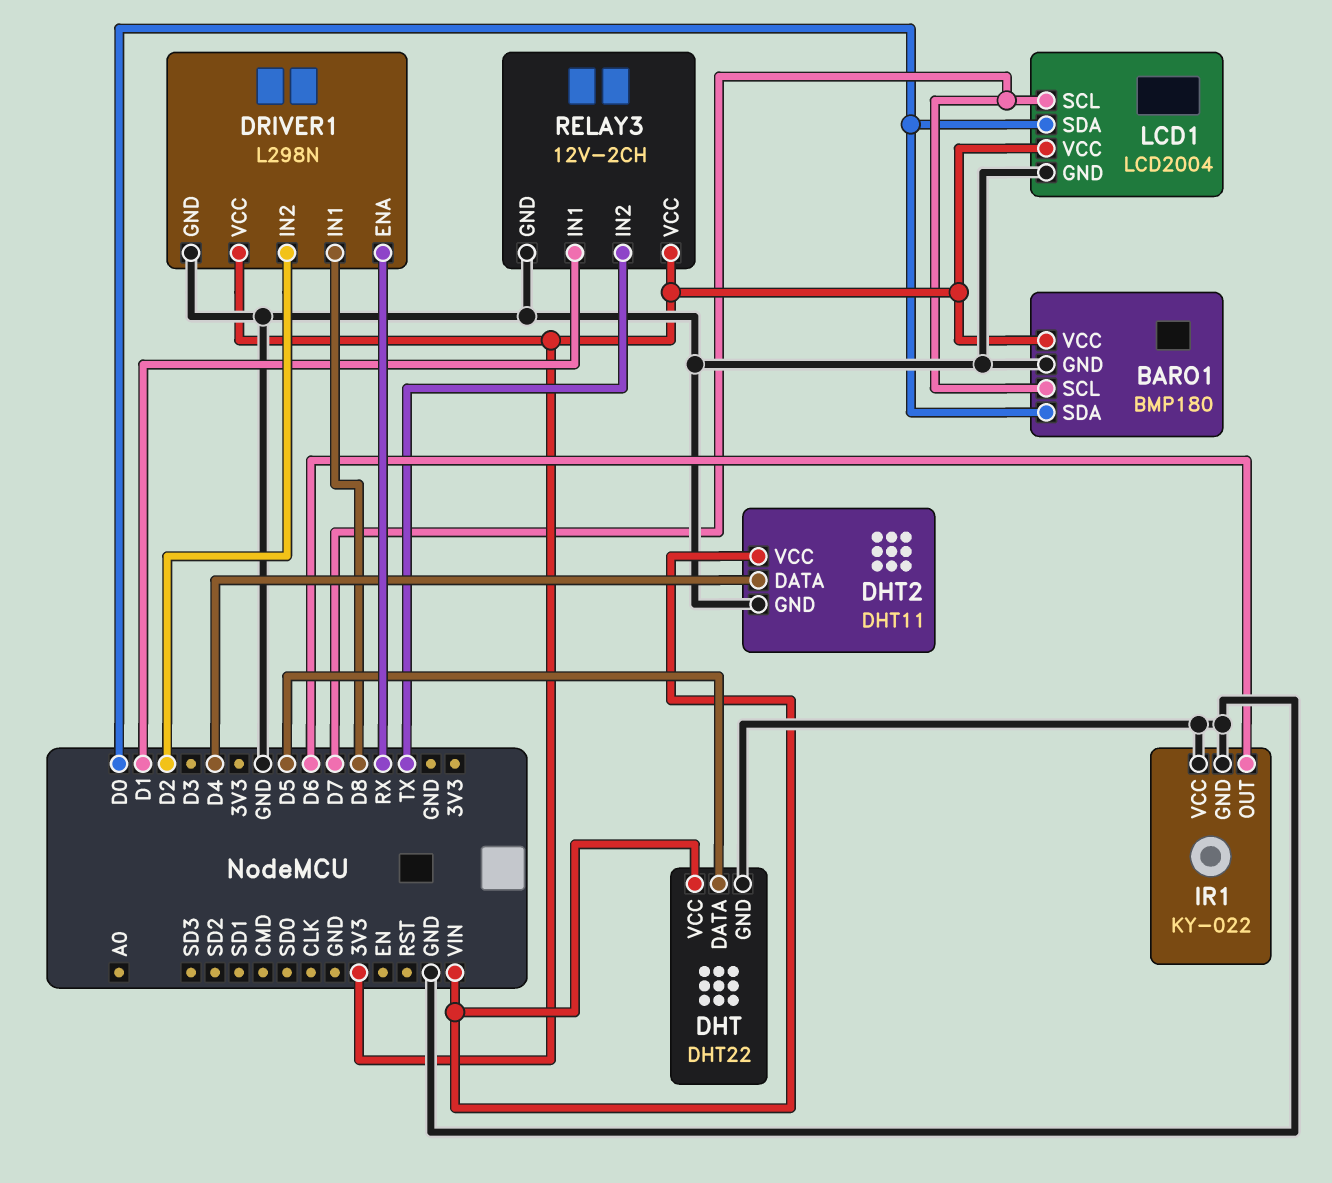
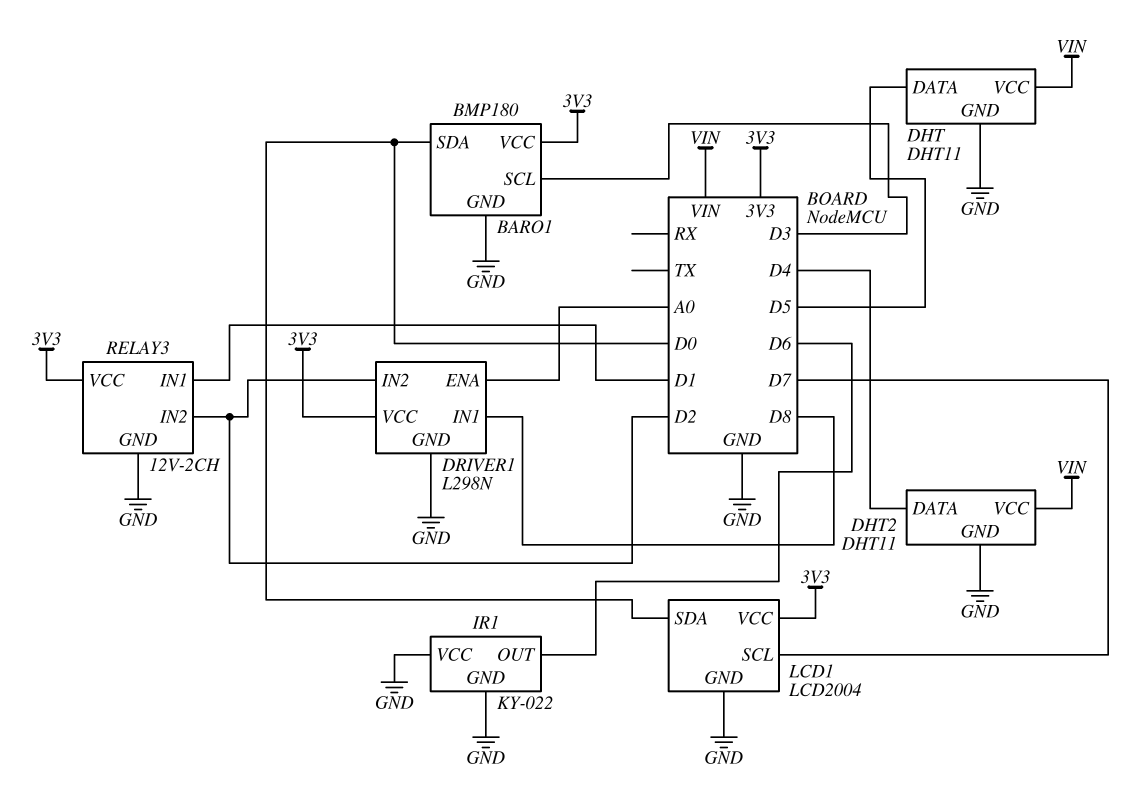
BARO1 pin SCL: D7 -> D3
DHT: DHT22 -> DHT11
DRIVER1 pin ENA: RX -> A0
RELAY3 pin IN2: TX -> D2

